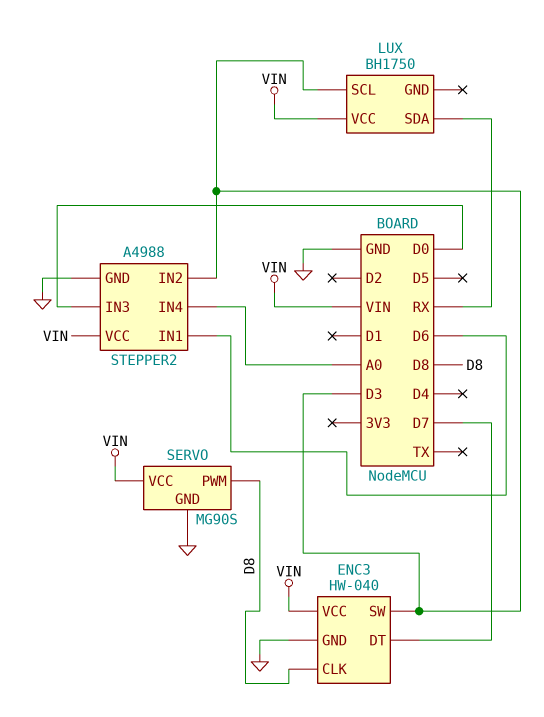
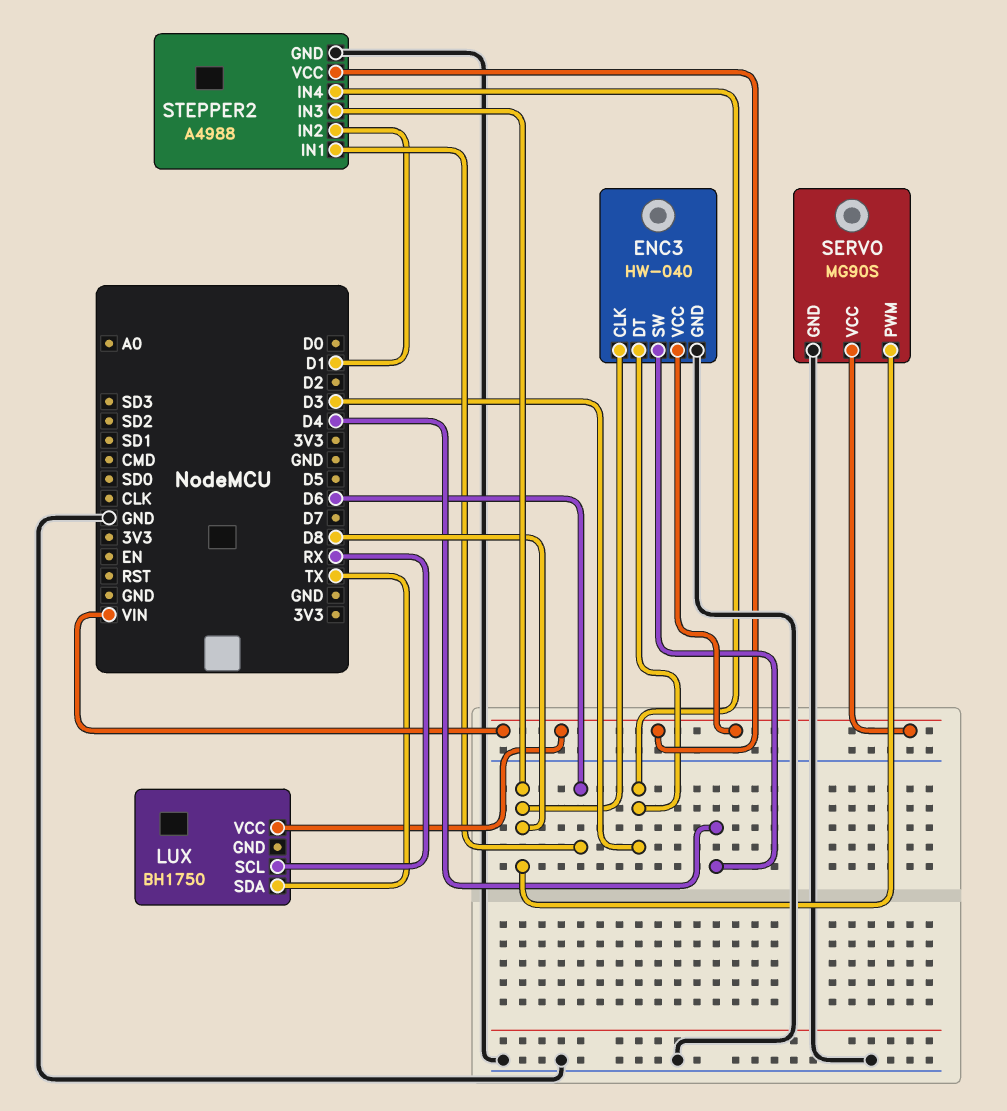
ENC3 pin DT: D7 -> D3
ENC3 pin SW: D3 -> D4
LUX pin SCL: D3 -> RX
LUX pin SDA: RX -> TX
STEPPER2 pin IN2: D3 -> D1
STEPPER2 pin IN3: D0 -> D8
STEPPER2 pin IN4: A0 -> D3

